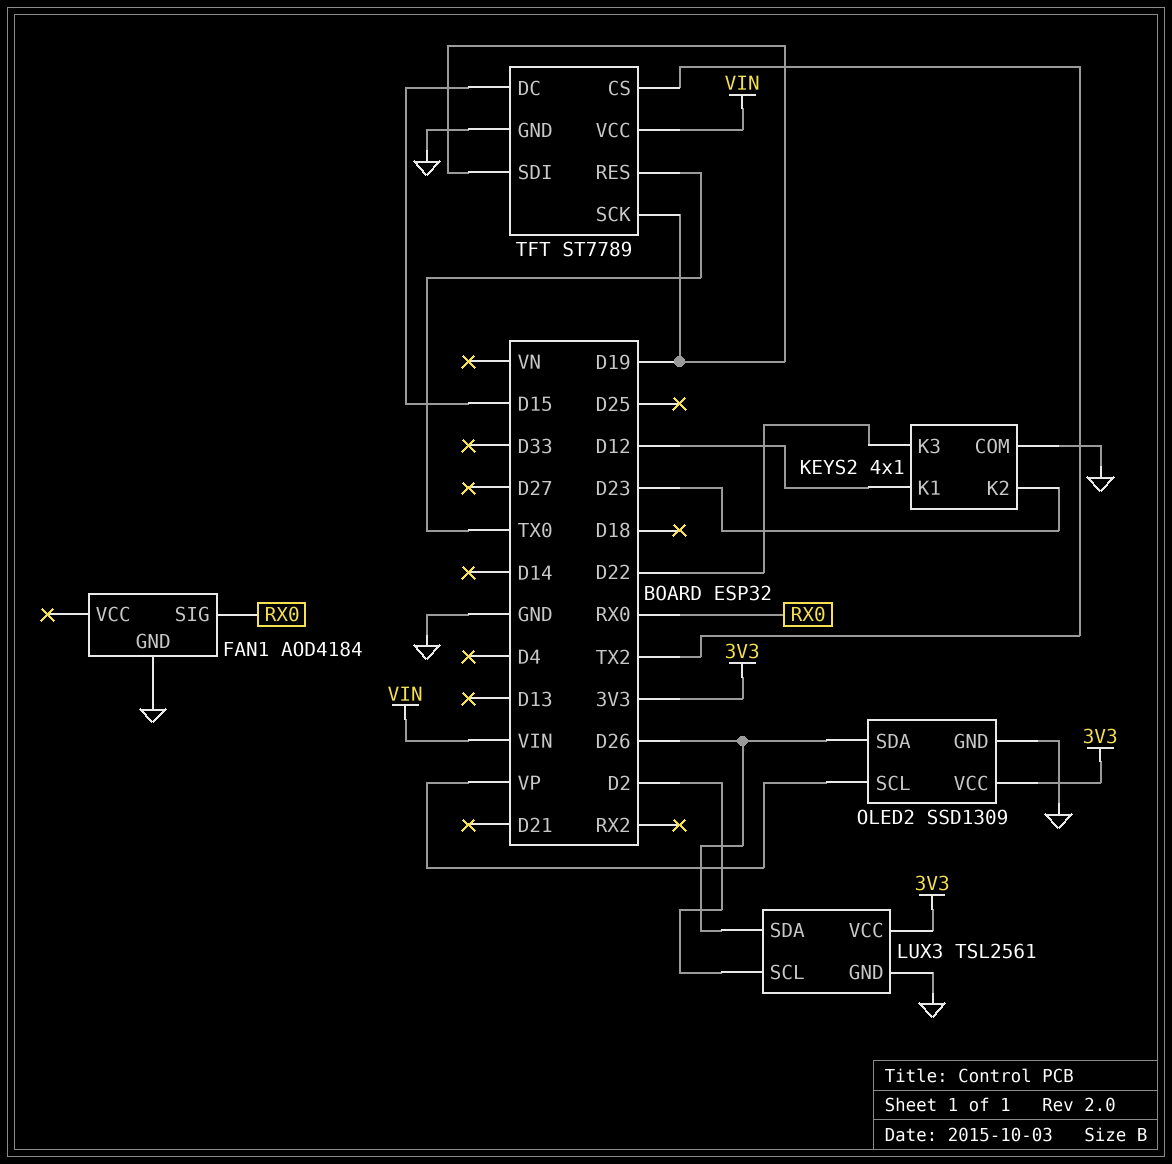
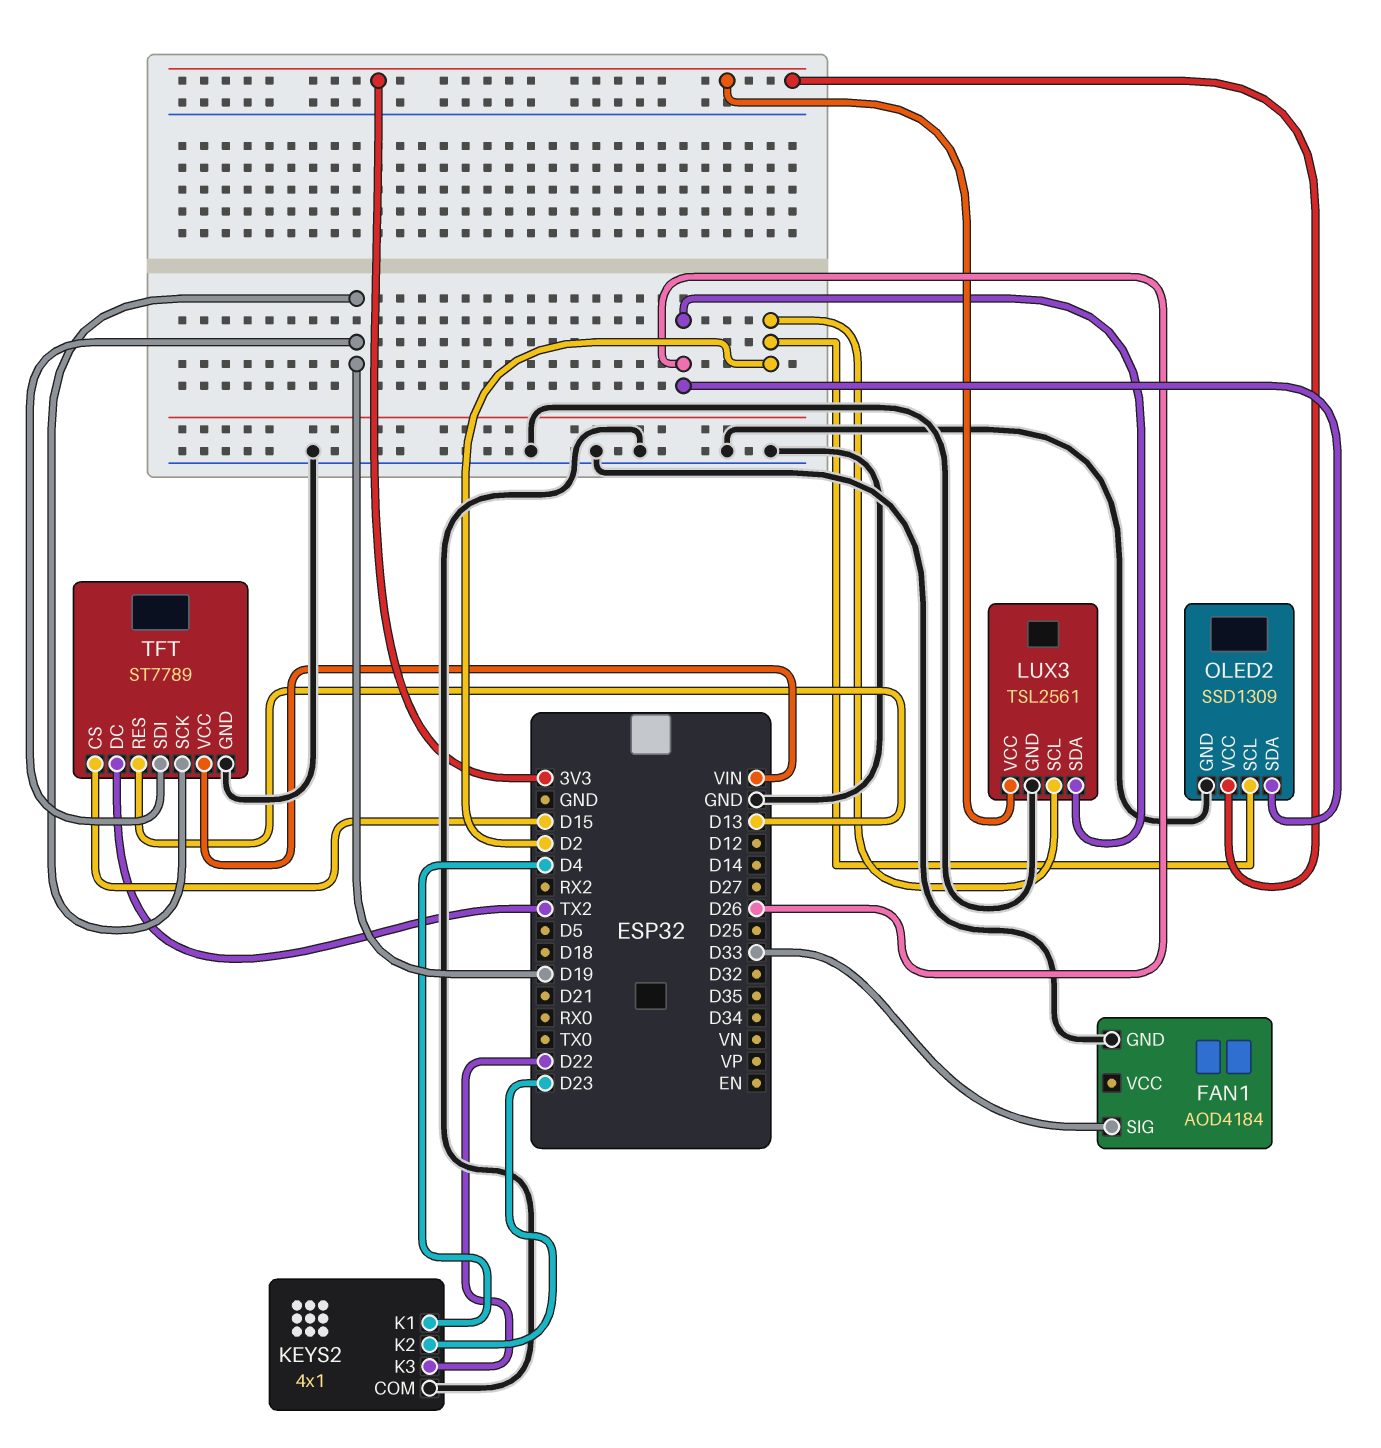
FAN1 pin SIG: RX0 -> D33
KEYS2 pin K1: D12 -> D4
OLED2 pin SCL: VP -> D2
TFT pin CS: TX2 -> D15
TFT pin DC: D15 -> TX2
TFT pin RES: TX0 -> D13

